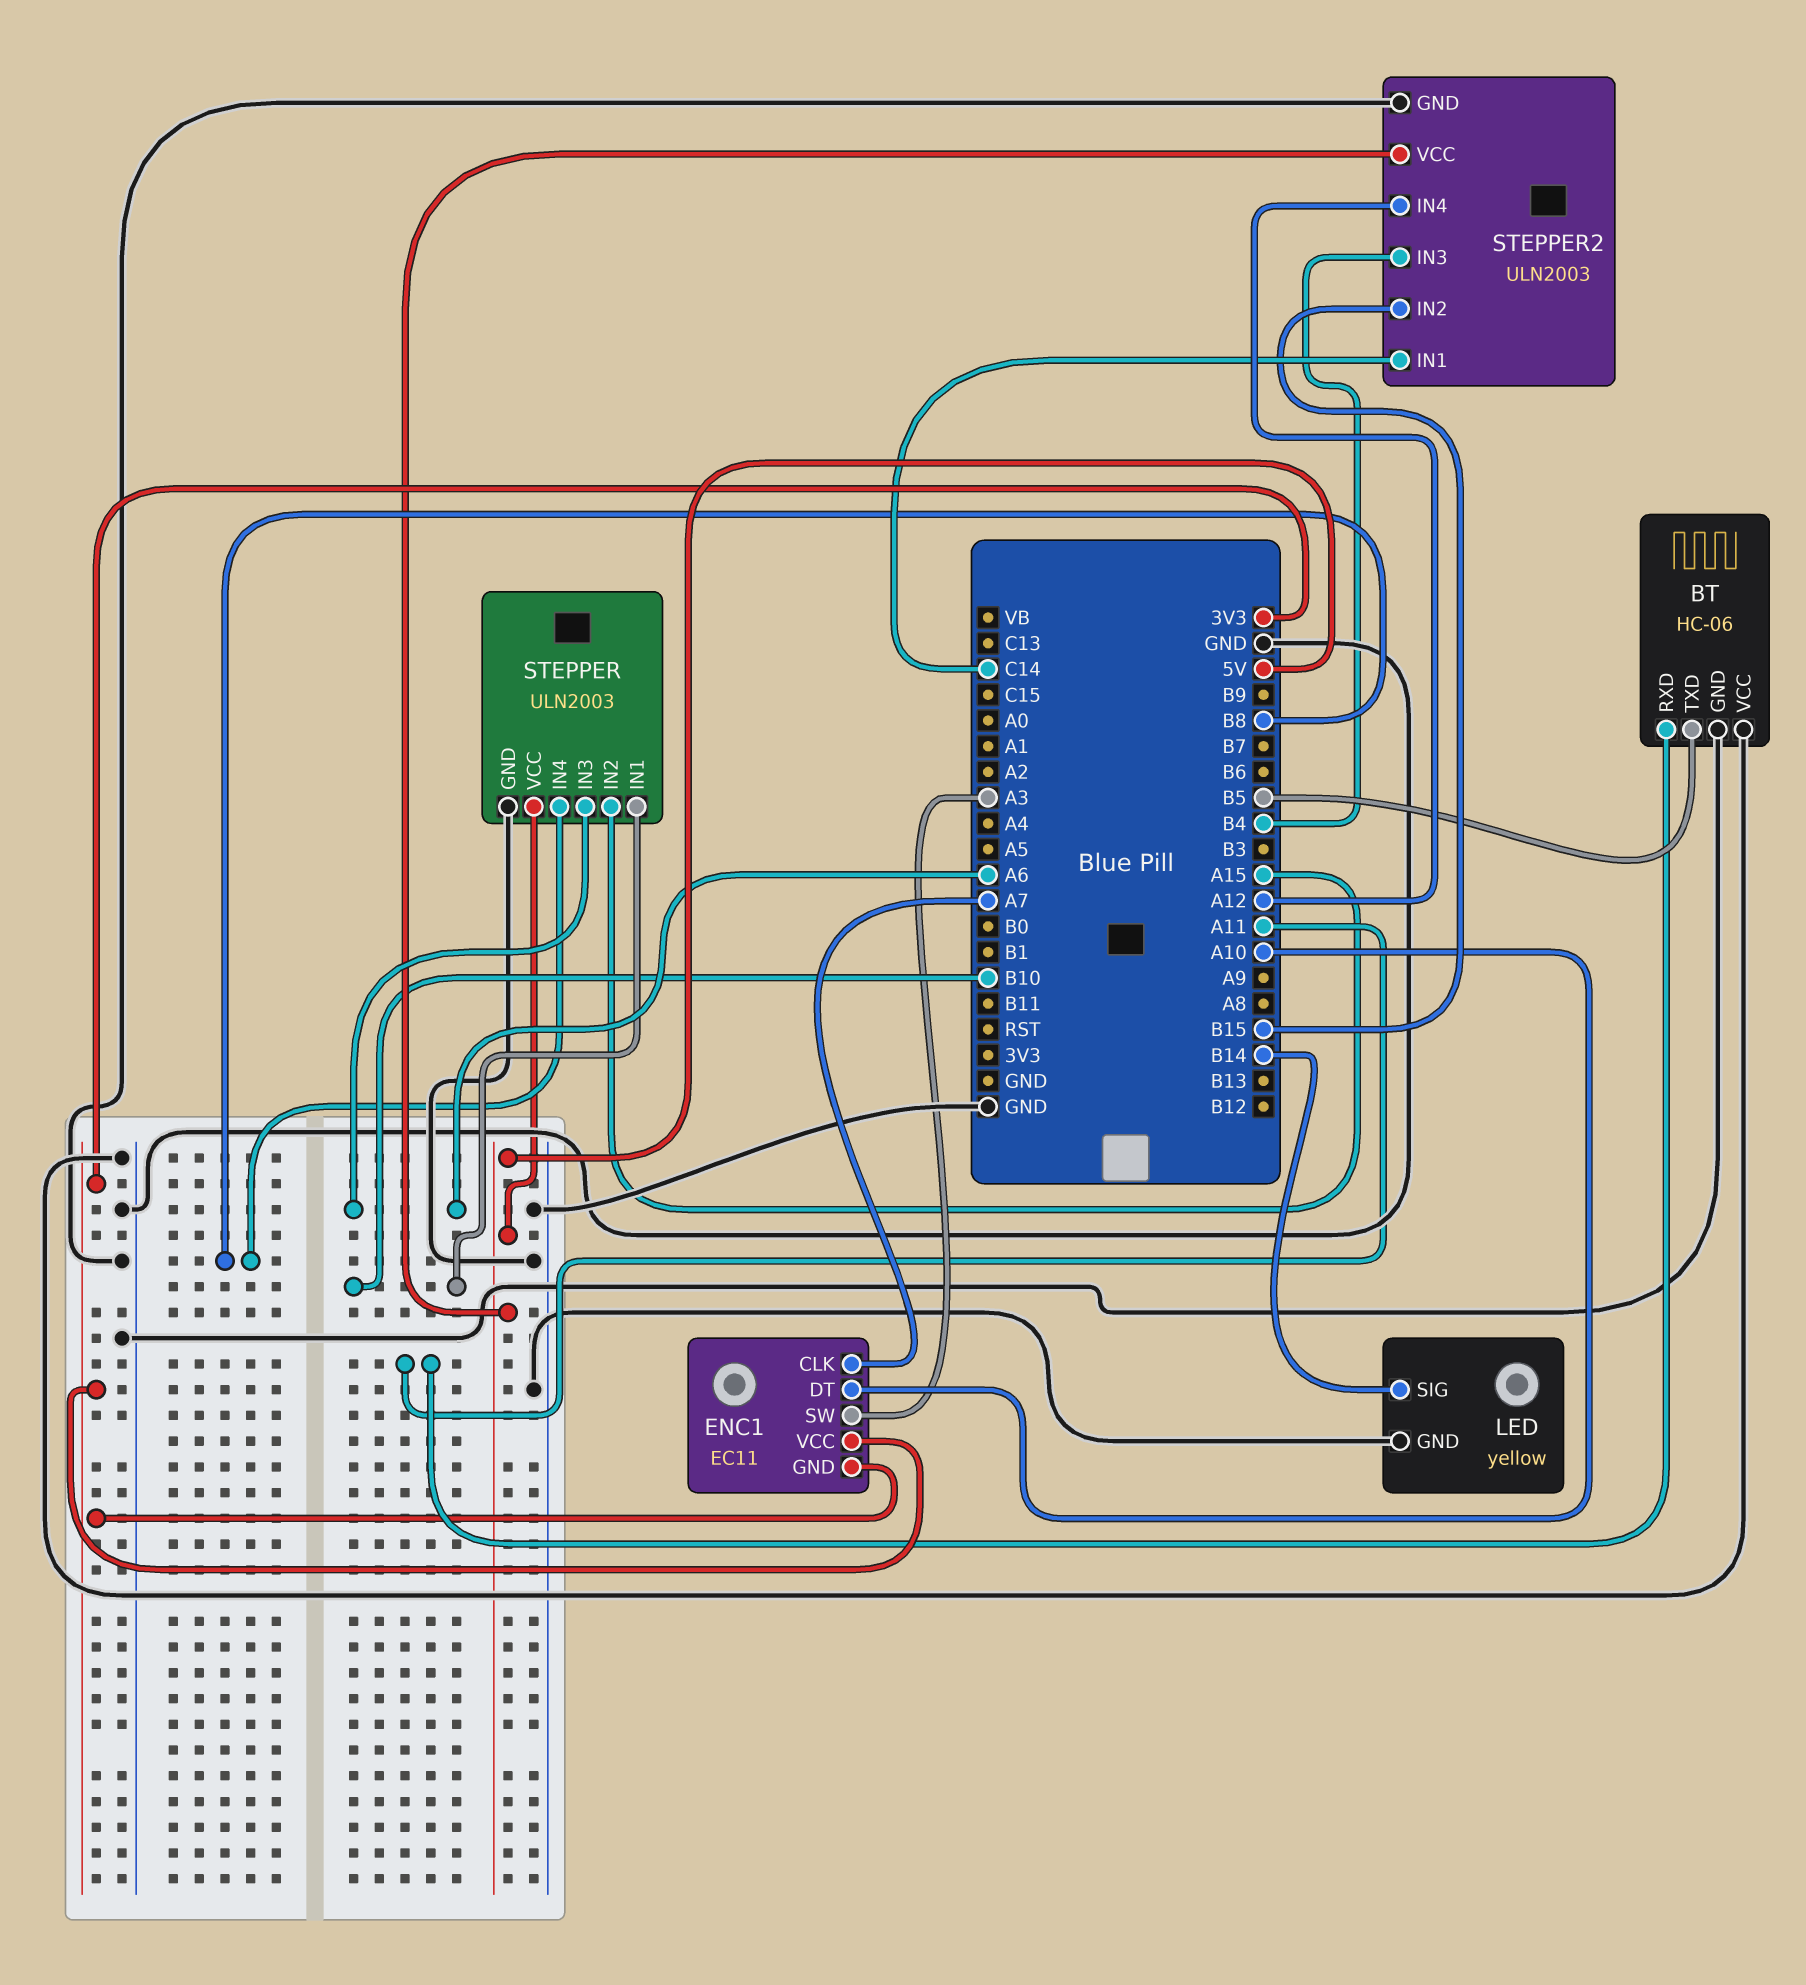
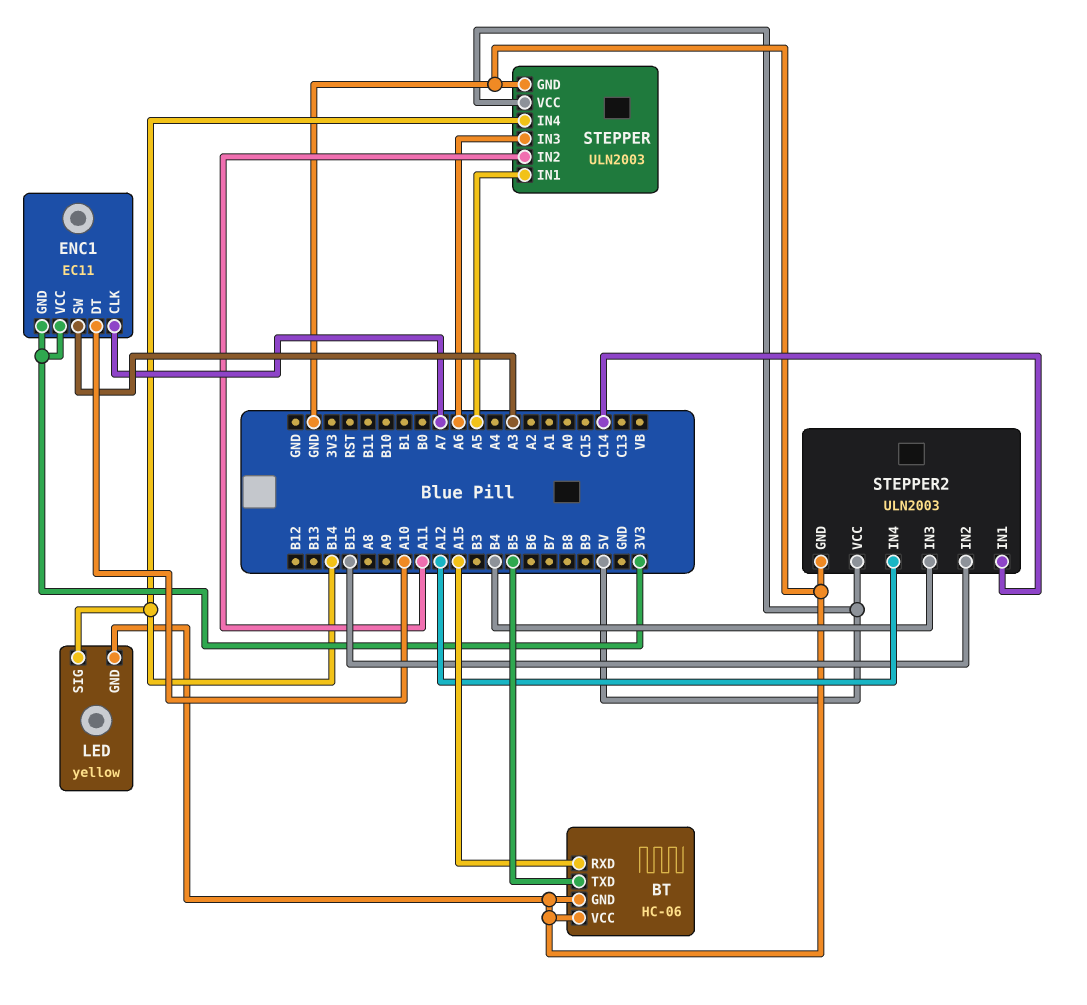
BT pin RXD: A11 -> A15
STEPPER pin IN1: B10 -> A5
STEPPER pin IN2: A15 -> A11
STEPPER pin IN4: B8 -> B14

